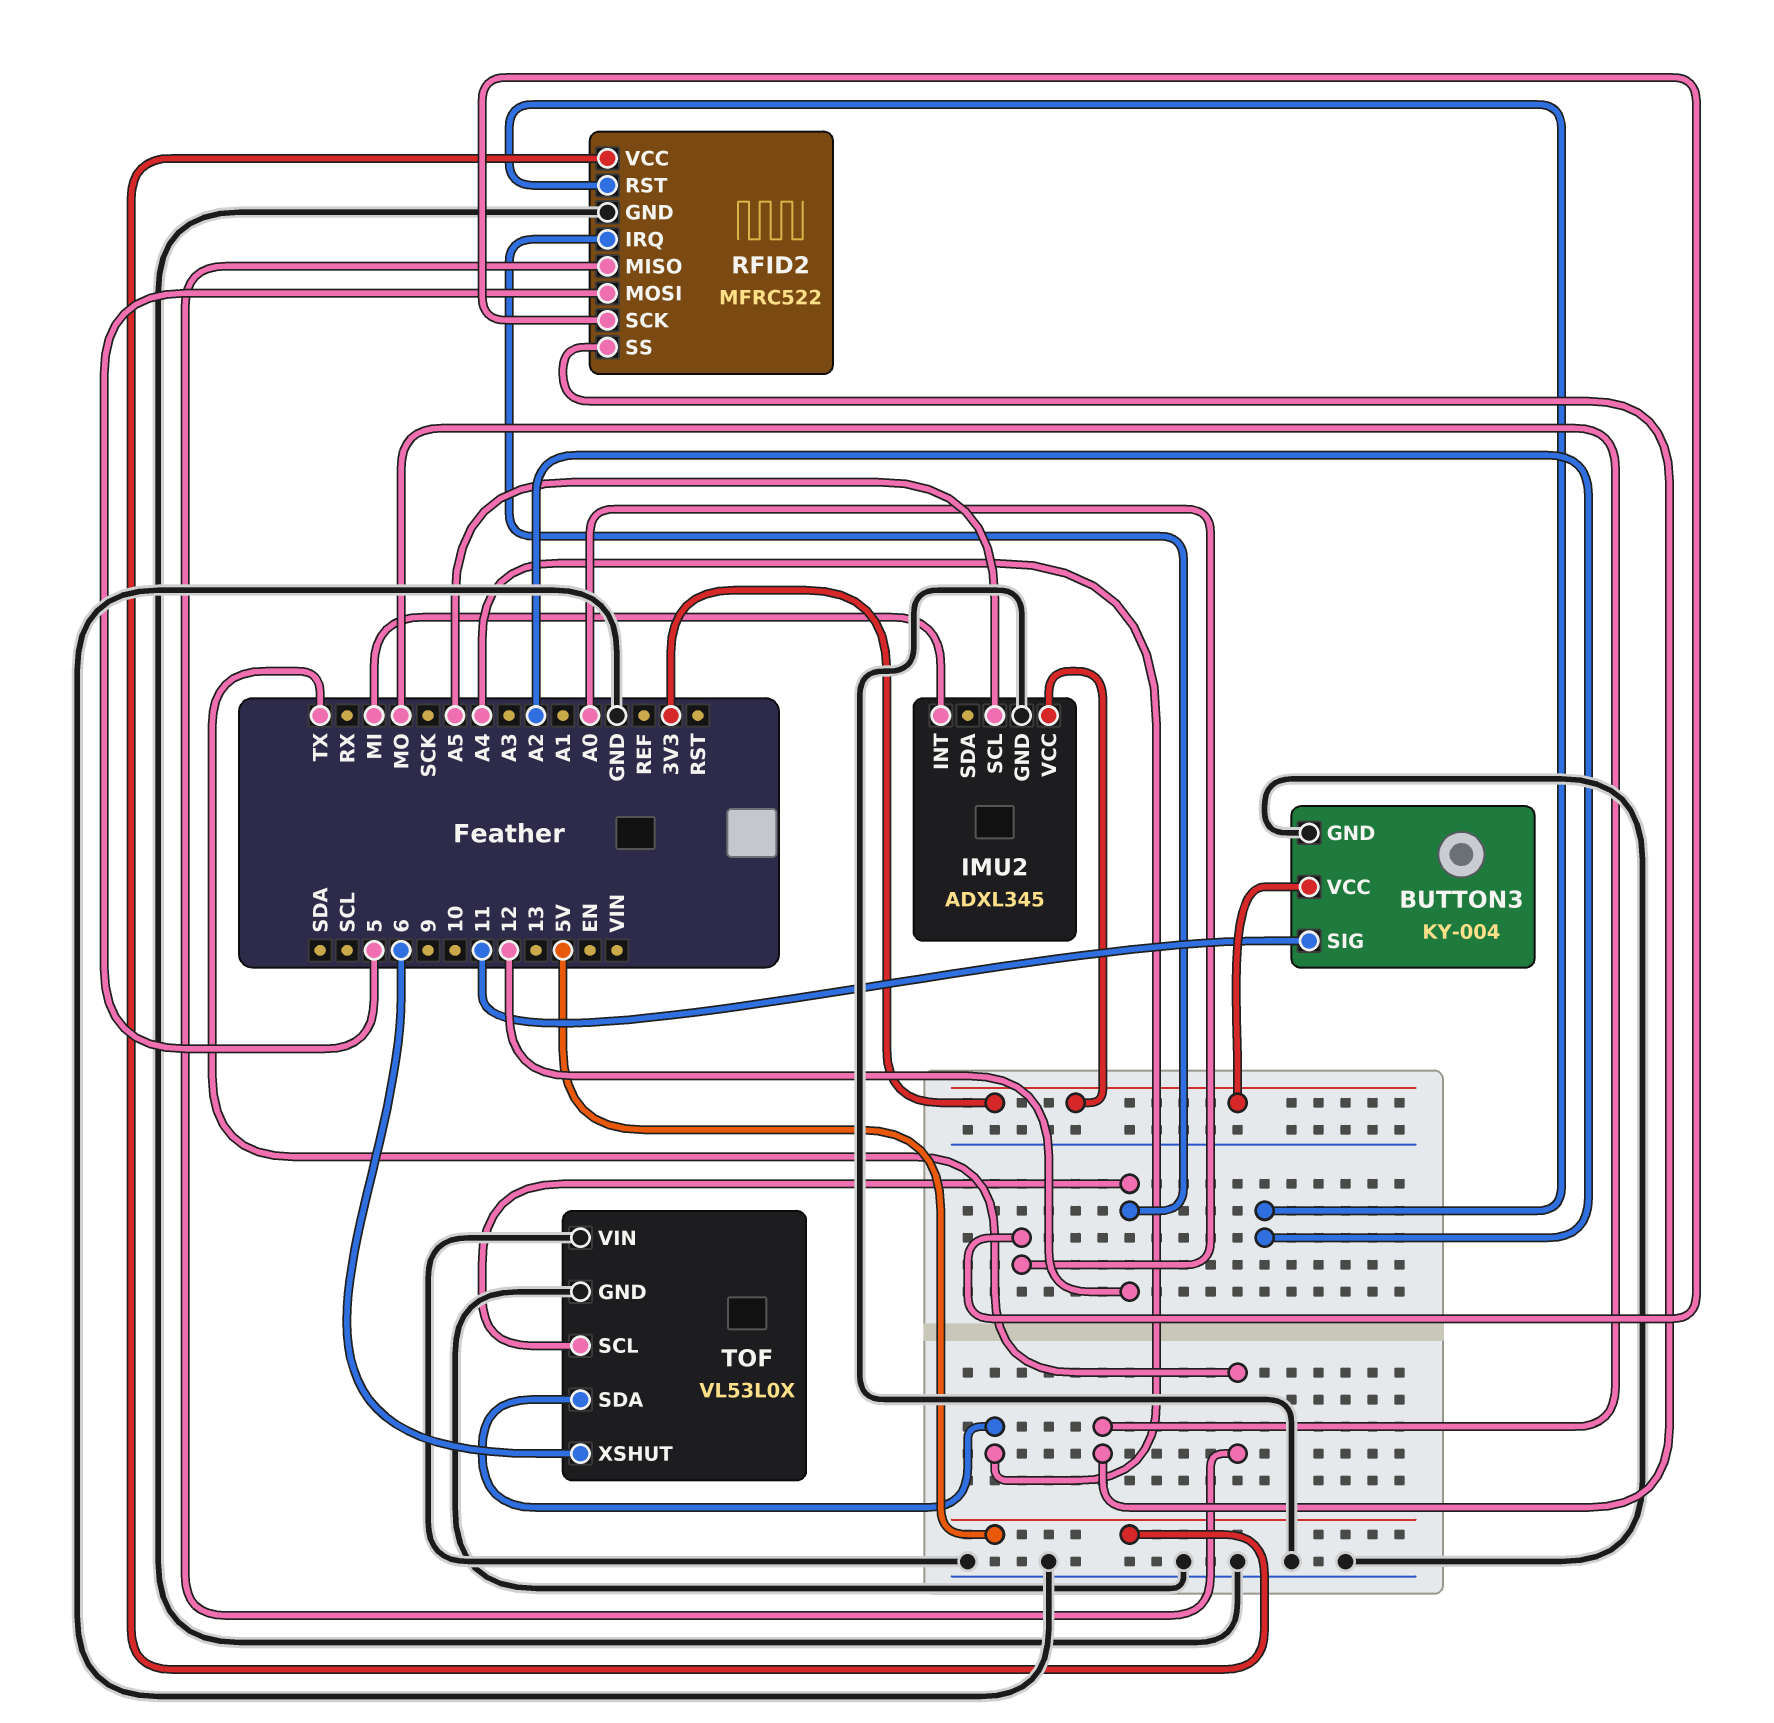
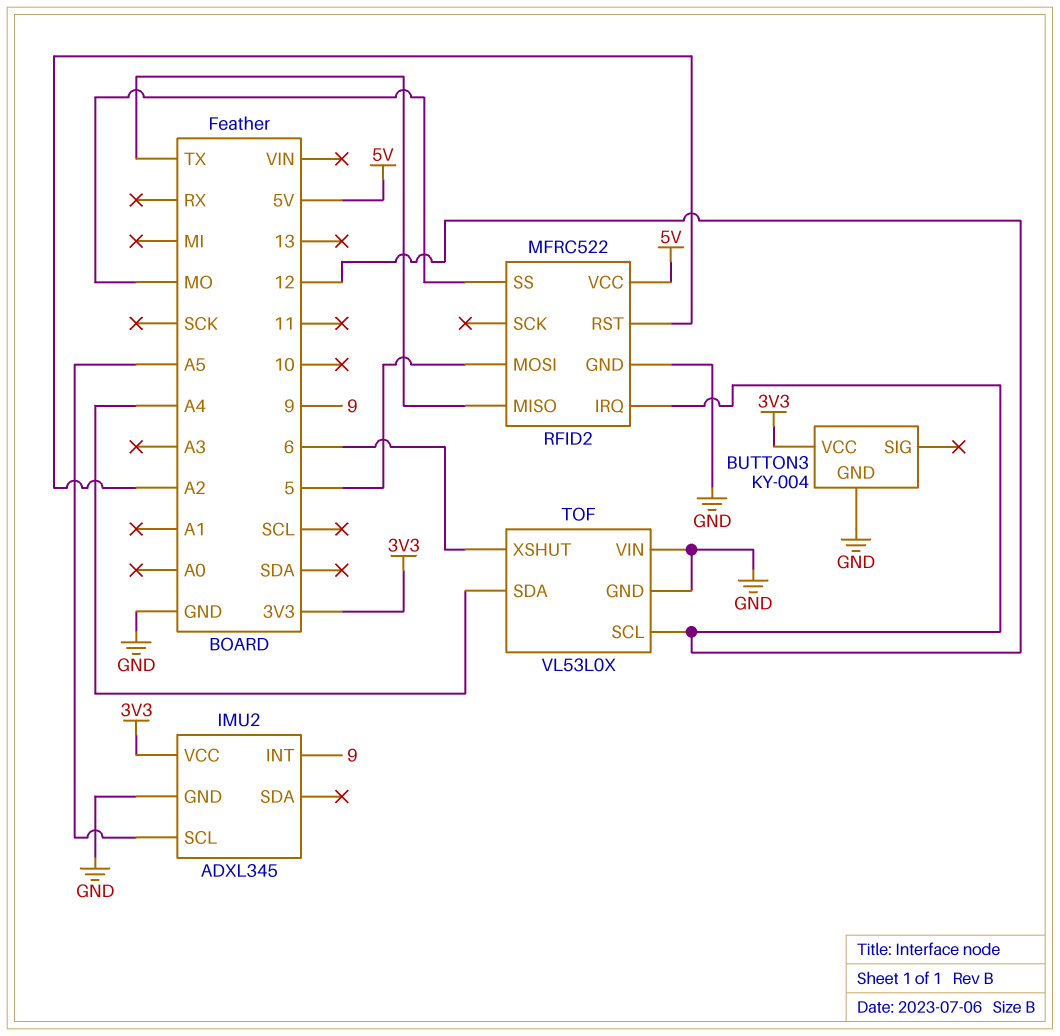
BUTTON3 pin SIG: 11 -> none
IMU2 pin INT: MI -> 9
RFID2 pin SCK: A0 -> none

